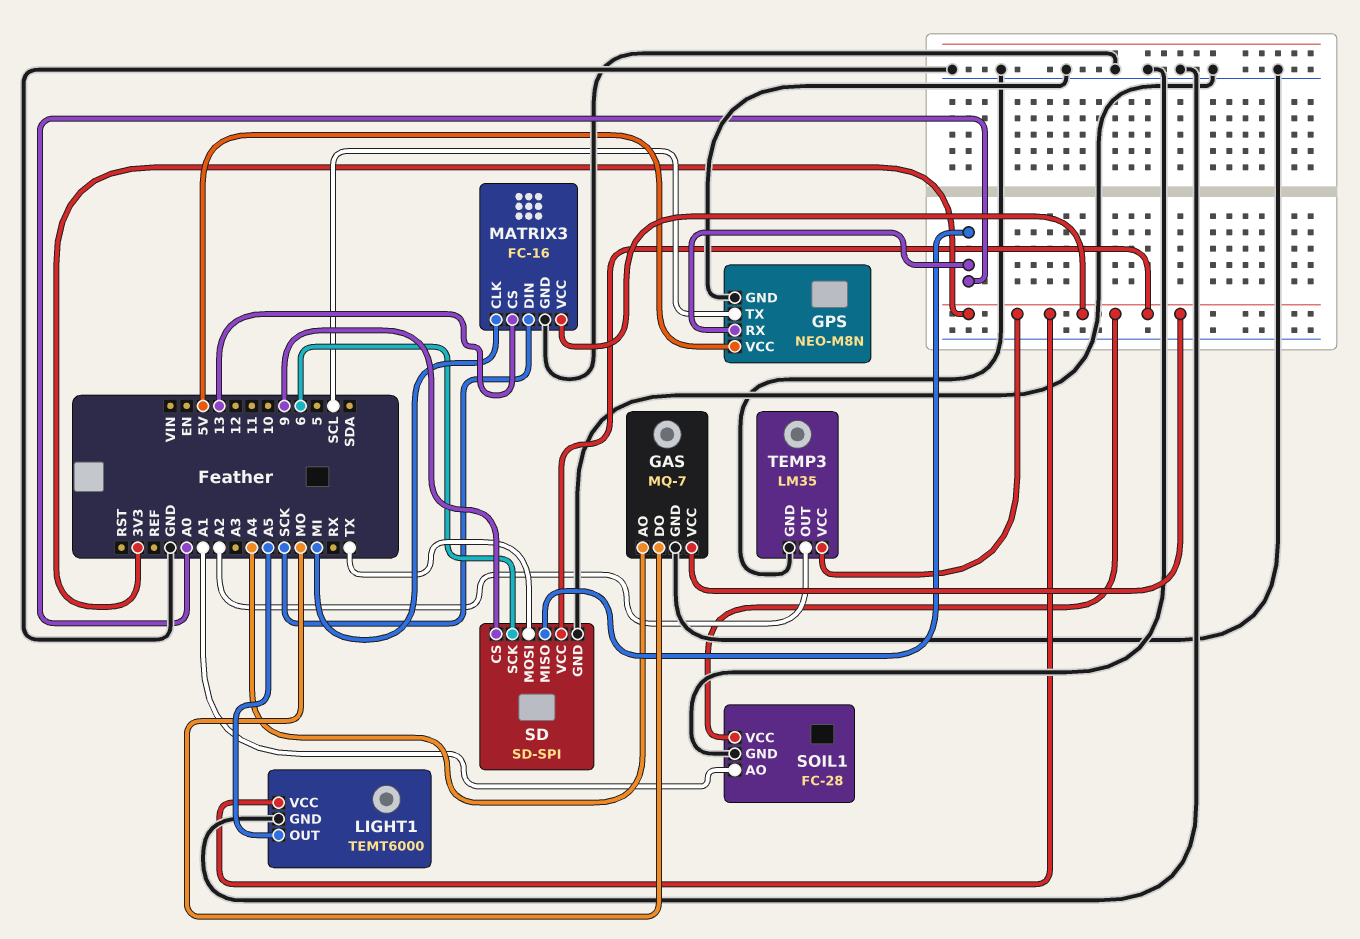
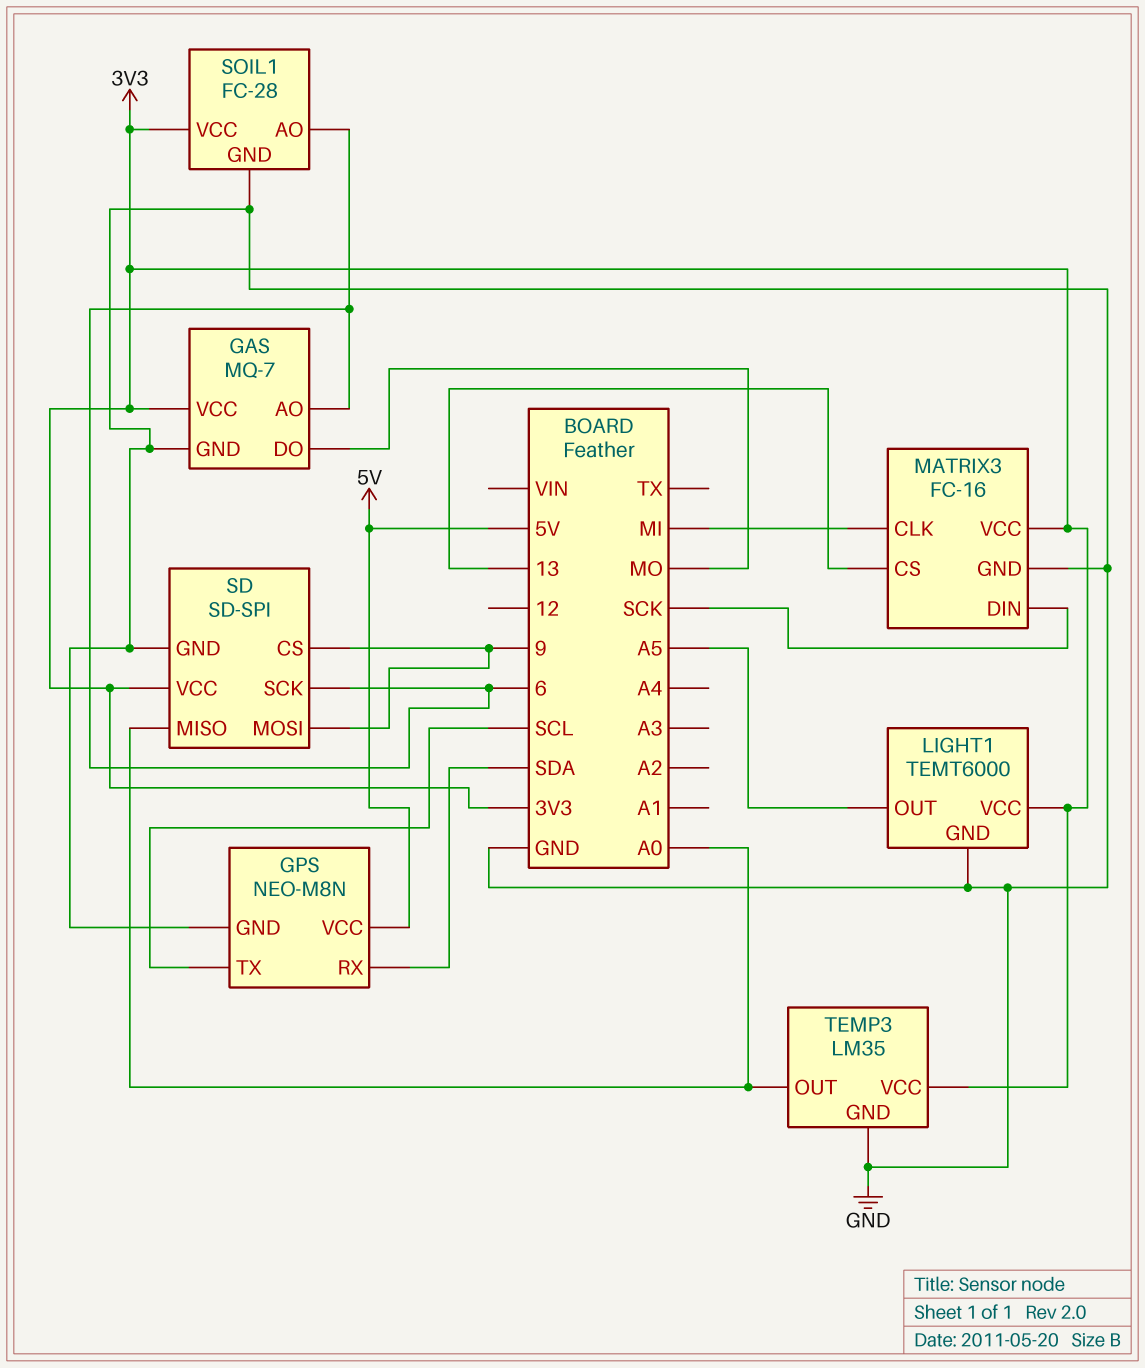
GAS pin AO: A4 -> 6
GPS pin RX: A0 -> SDA
SD pin MOSI: TX -> 9
SOIL1 pin AO: A1 -> 6
TEMP3 pin OUT: A2 -> A0

